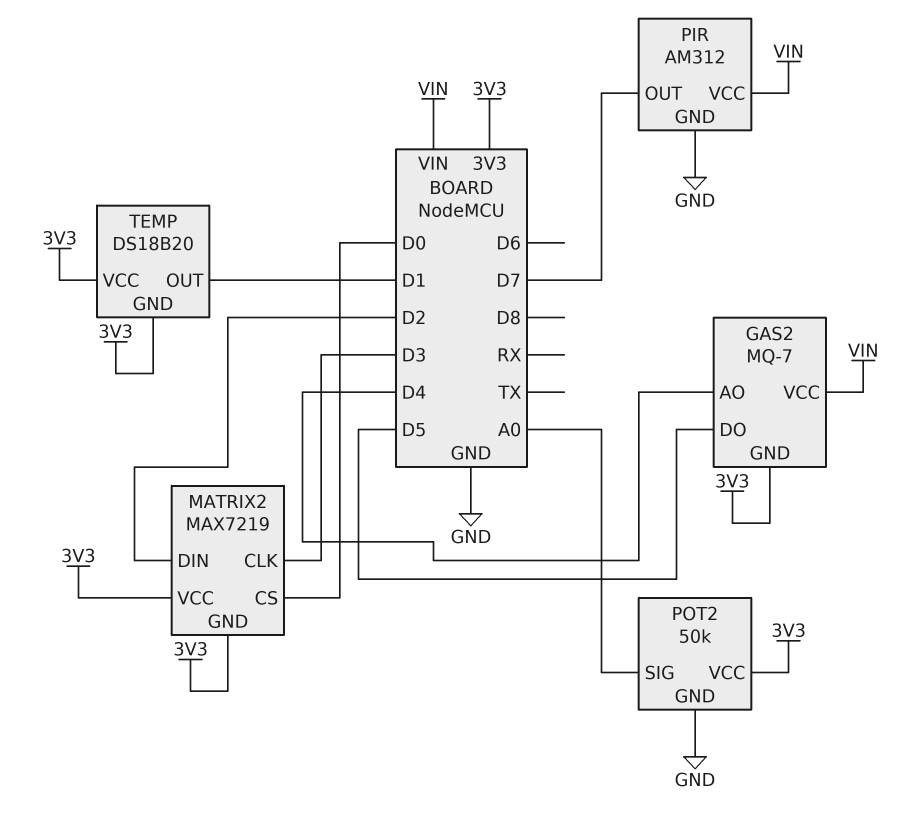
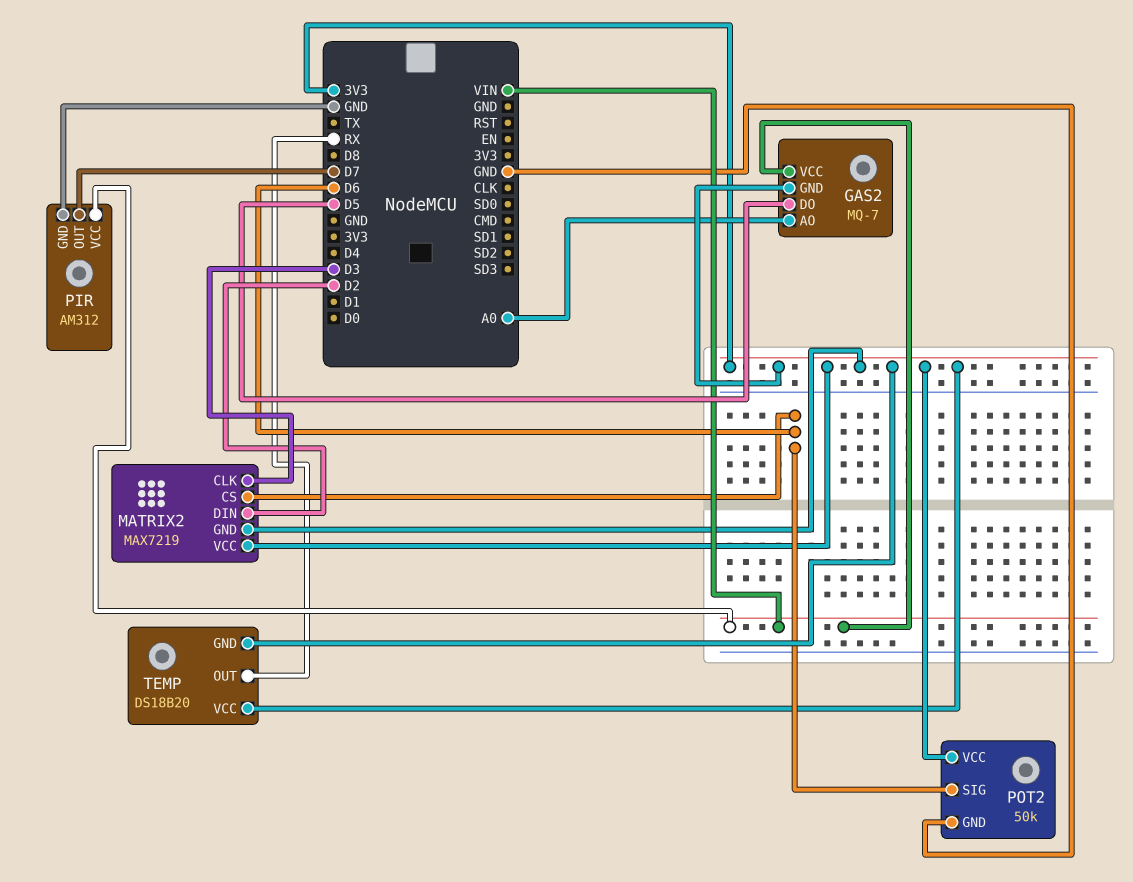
GAS2 pin AO: D4 -> A0
MATRIX2 pin CS: D0 -> D6
POT2 pin SIG: A0 -> D6
TEMP pin OUT: D1 -> RX

